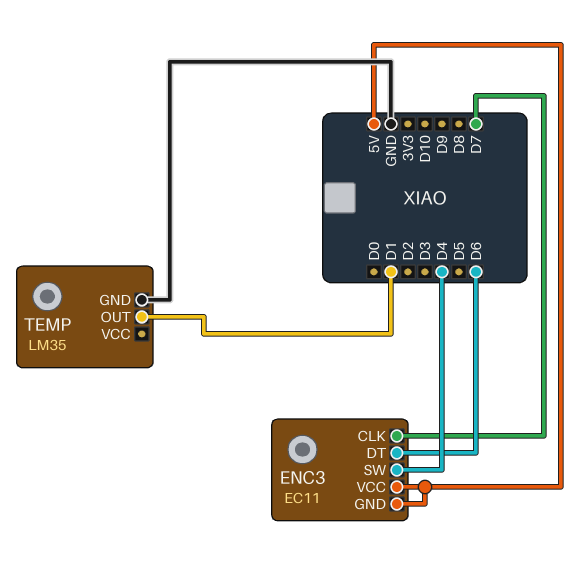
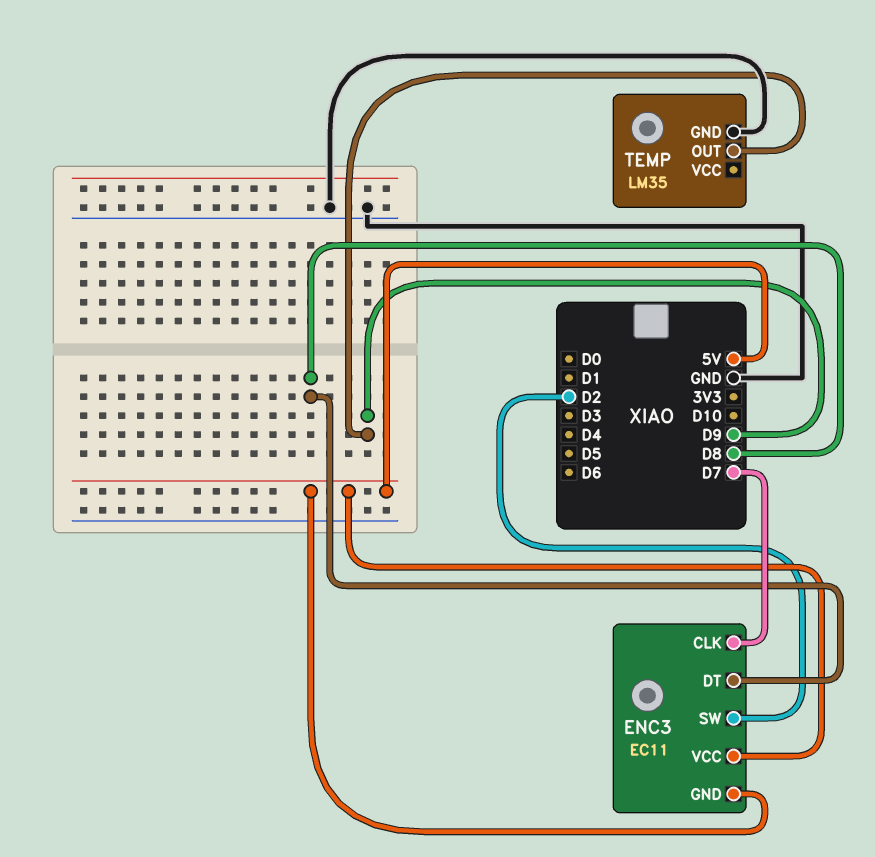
ENC3 pin DT: D6 -> D8
ENC3 pin SW: D4 -> D2
TEMP pin OUT: D1 -> D9

